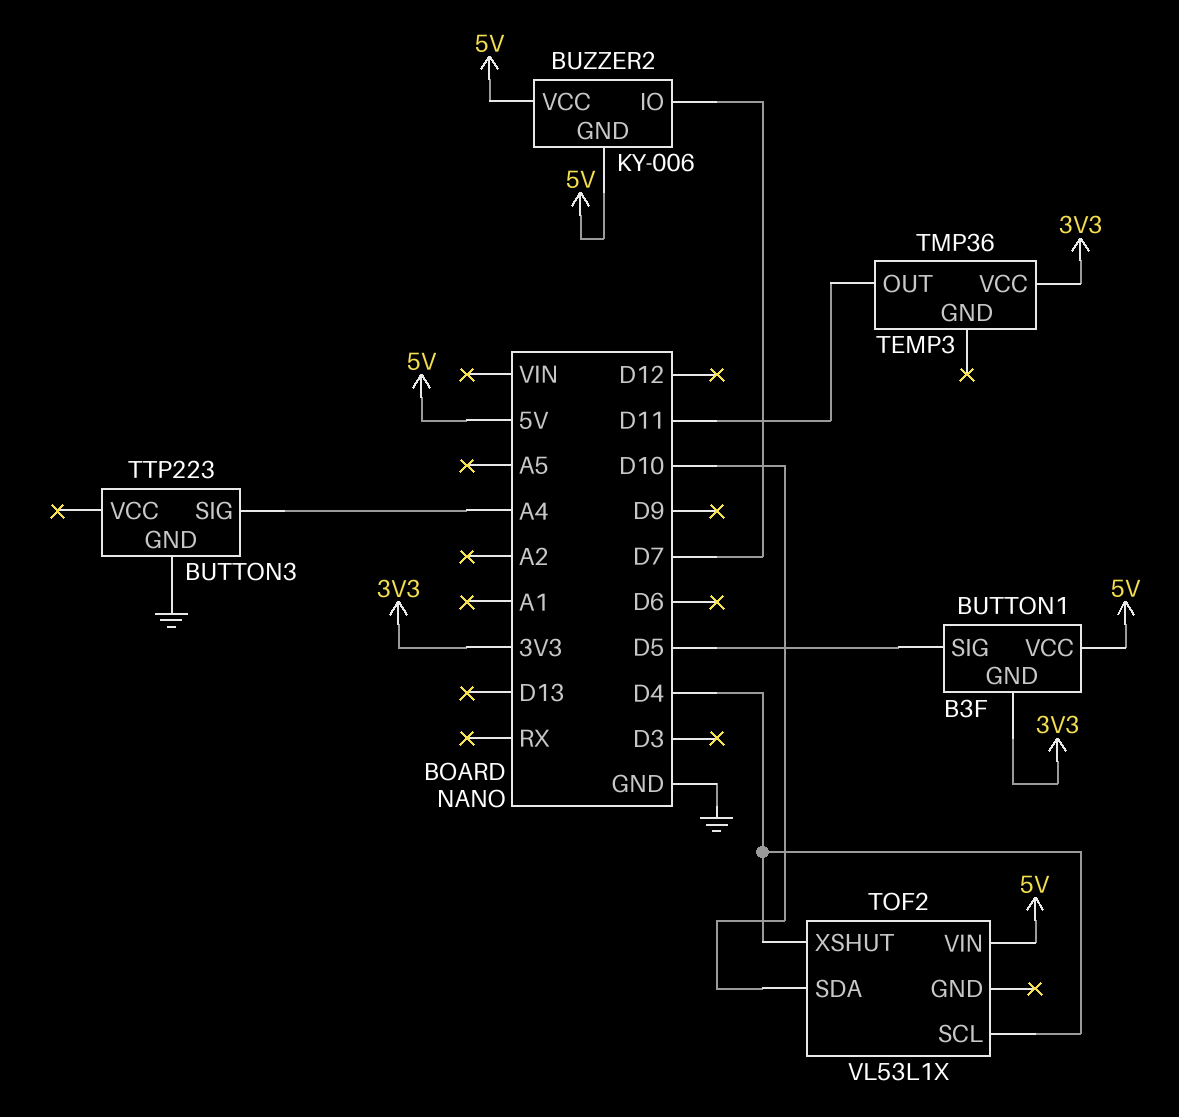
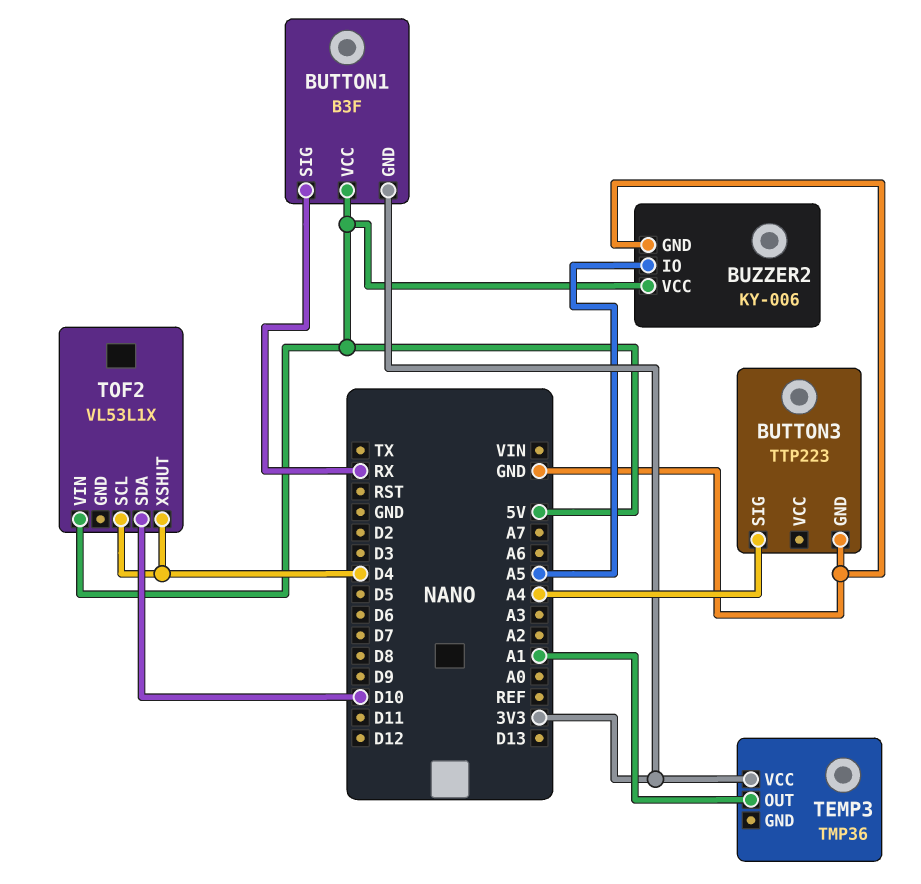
BUTTON1 pin SIG: D5 -> RX
BUZZER2 pin GND: 5V -> GND
BUZZER2 pin IO: D7 -> A5
TEMP3 pin OUT: D11 -> A1

